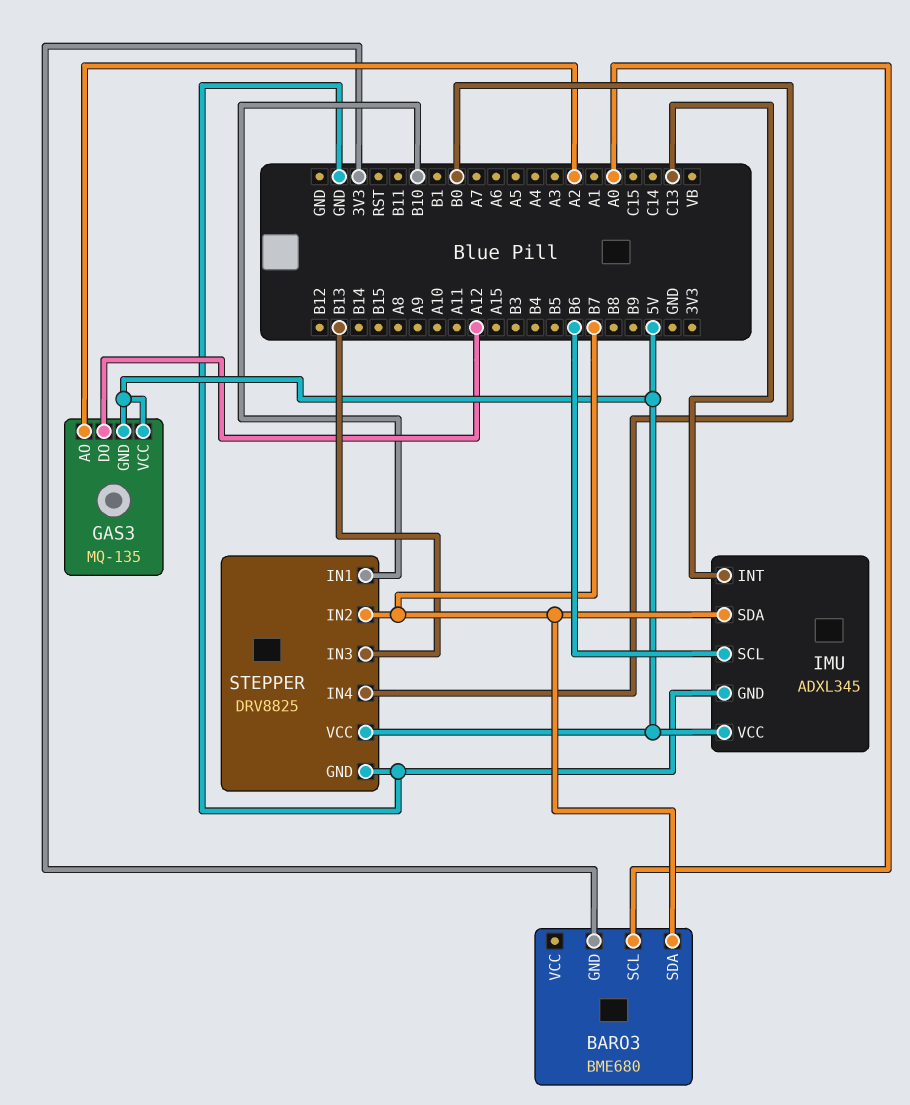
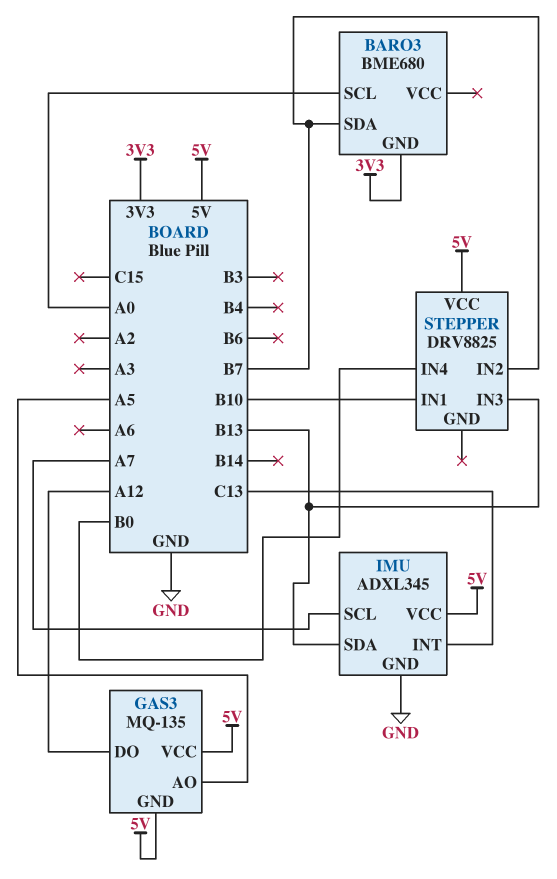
GAS3 pin AO: A2 -> A5
IMU pin SCL: B6 -> A7
IMU pin SDA: B7 -> B13
STEPPER pin GND: GND -> none

